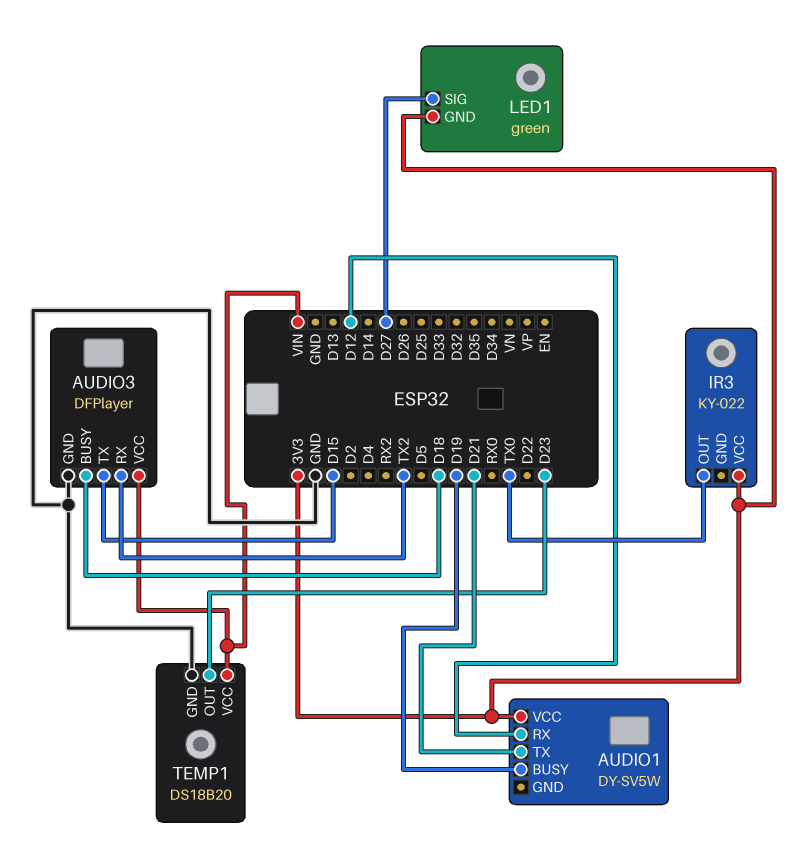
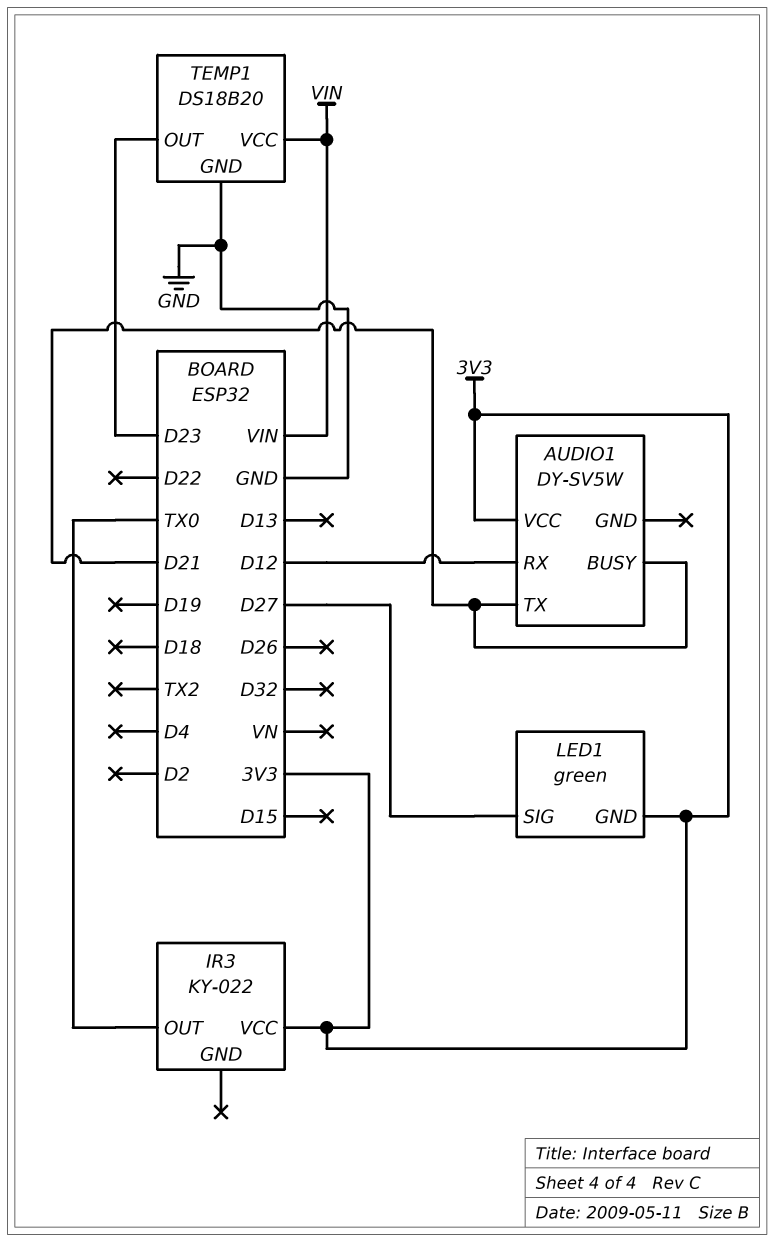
AUDIO1 pin BUSY: D19 -> D21
AUDIO3: DFPlayer -> none
AUDIO3 pin BUSY: D18 -> none
AUDIO3 pin GND: GND -> none
AUDIO3 pin RX: TX2 -> none
AUDIO3 pin TX: D15 -> none
AUDIO3 pin VCC: VIN -> none

